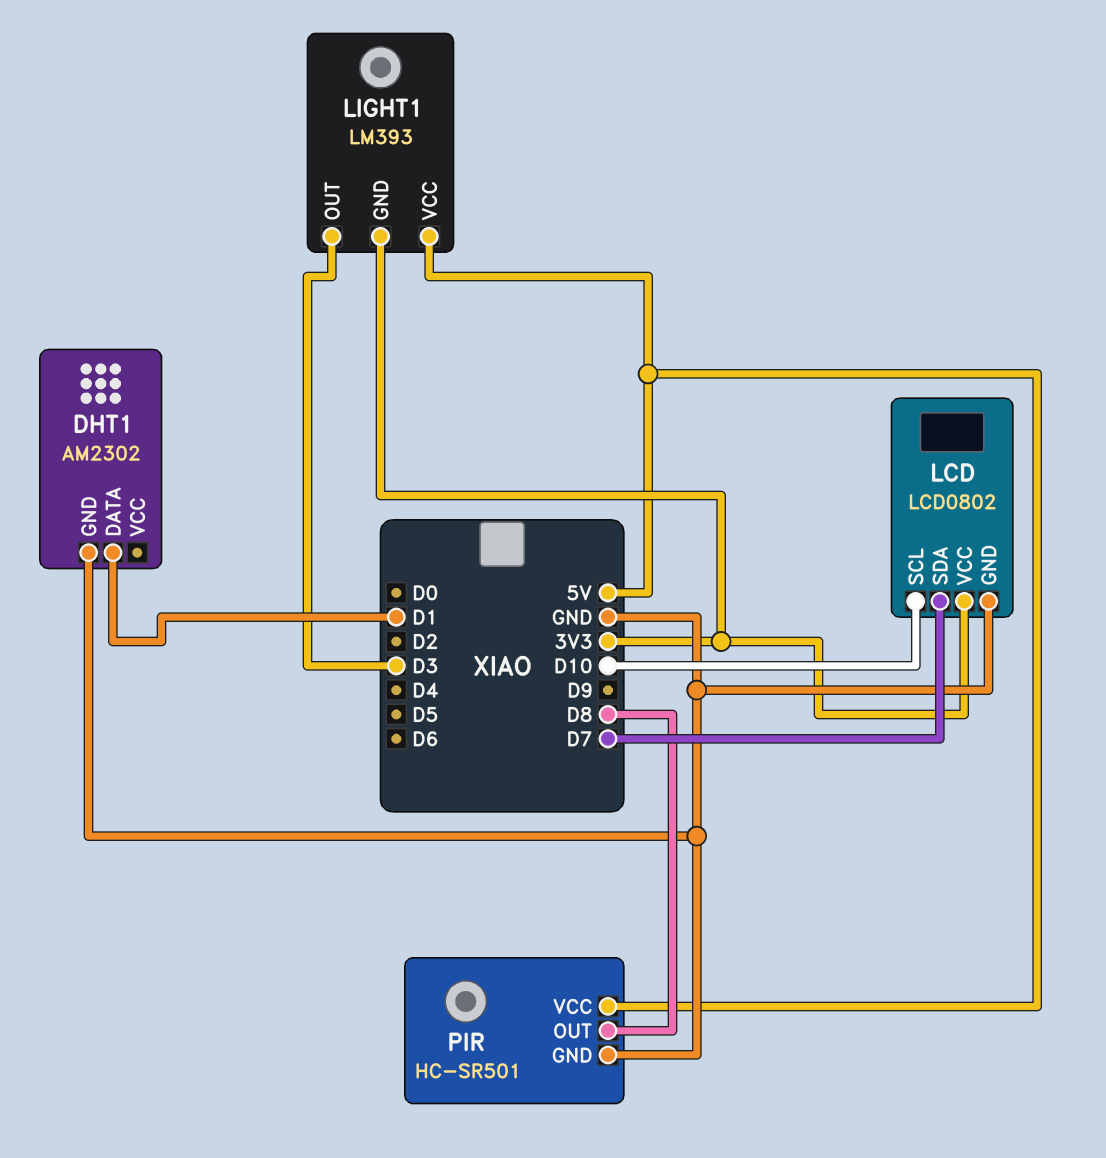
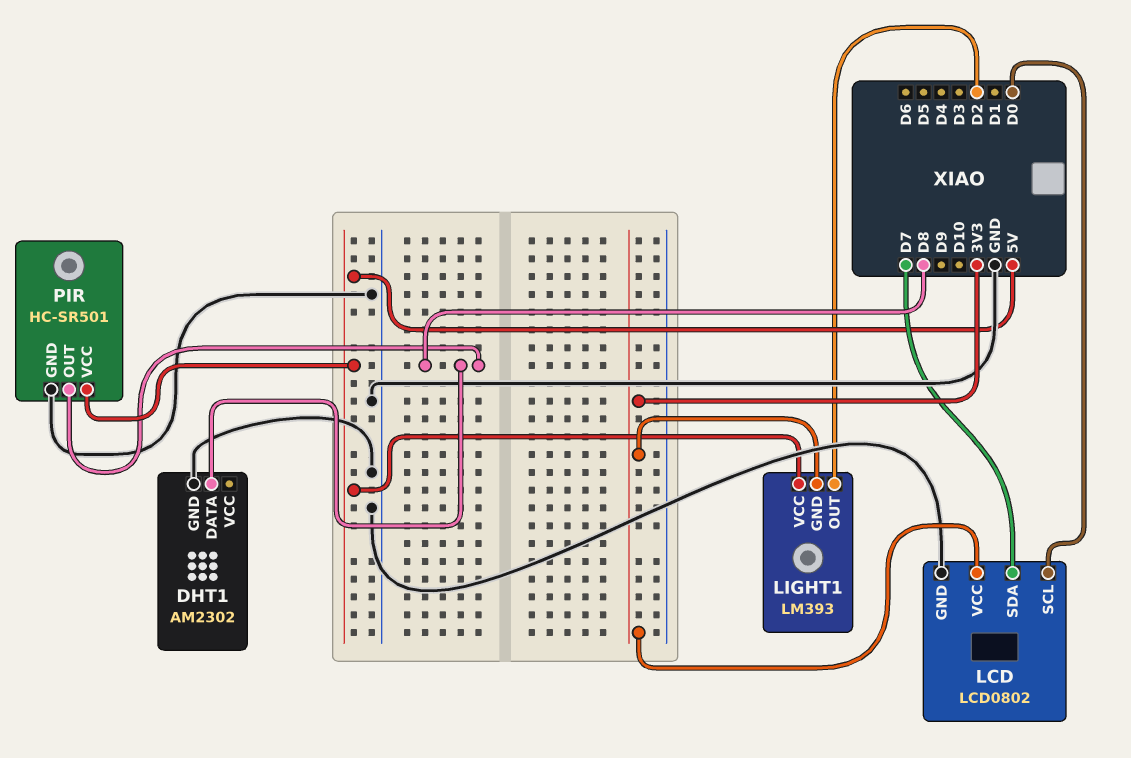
DHT1 pin DATA: D1 -> D8
LCD pin SCL: D10 -> D0
LIGHT1 pin OUT: D3 -> D2

